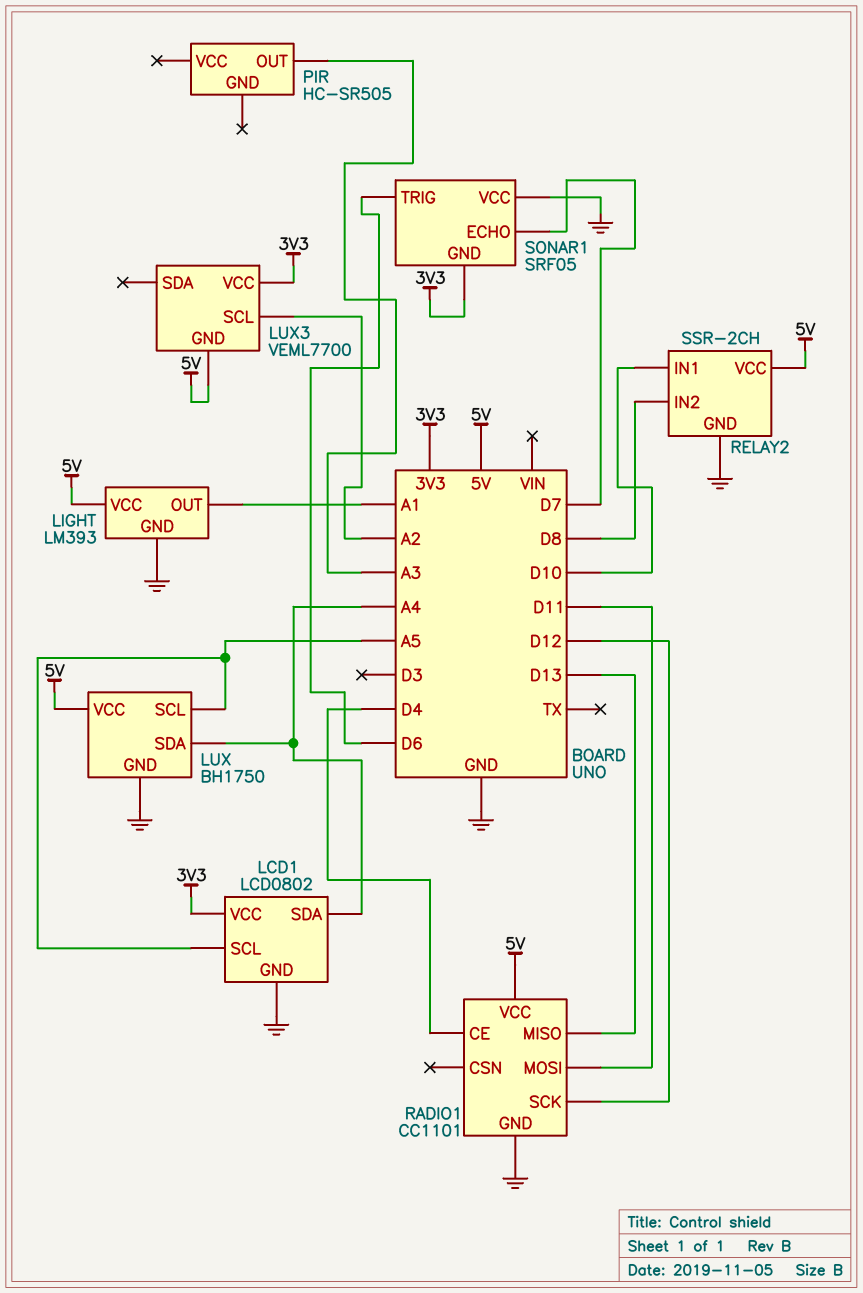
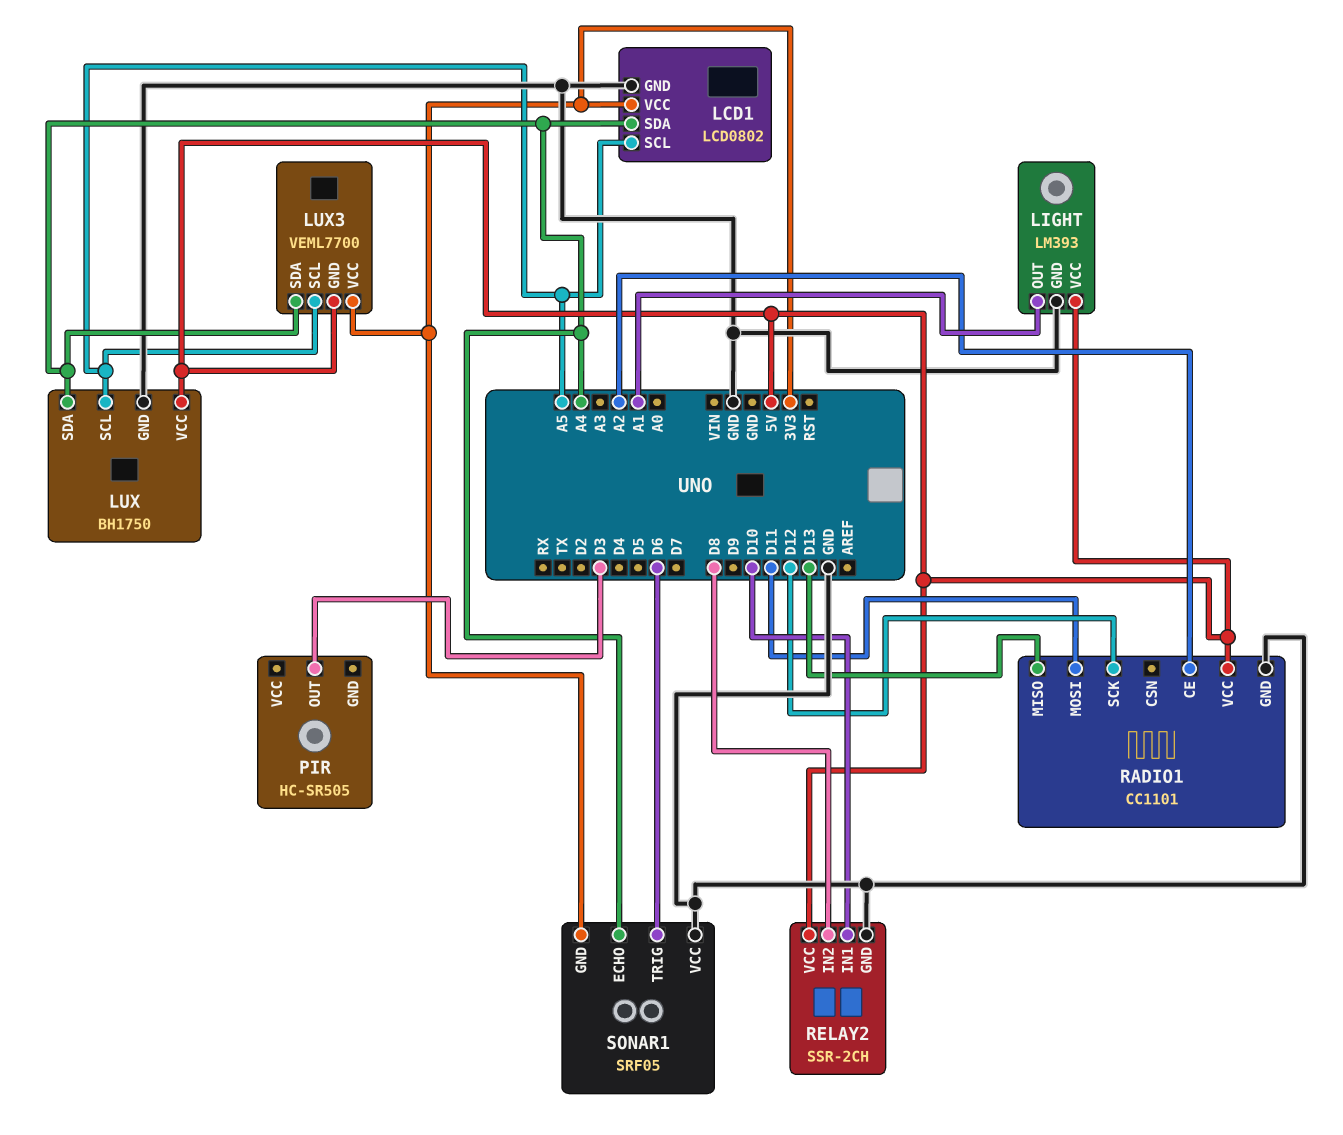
LUX3 pin SCL: A2 -> A5
LUX3 pin SDA: none -> A4
PIR pin OUT: A3 -> D3
RADIO1 pin CE: D4 -> A2
SONAR1 pin ECHO: D7 -> A4

